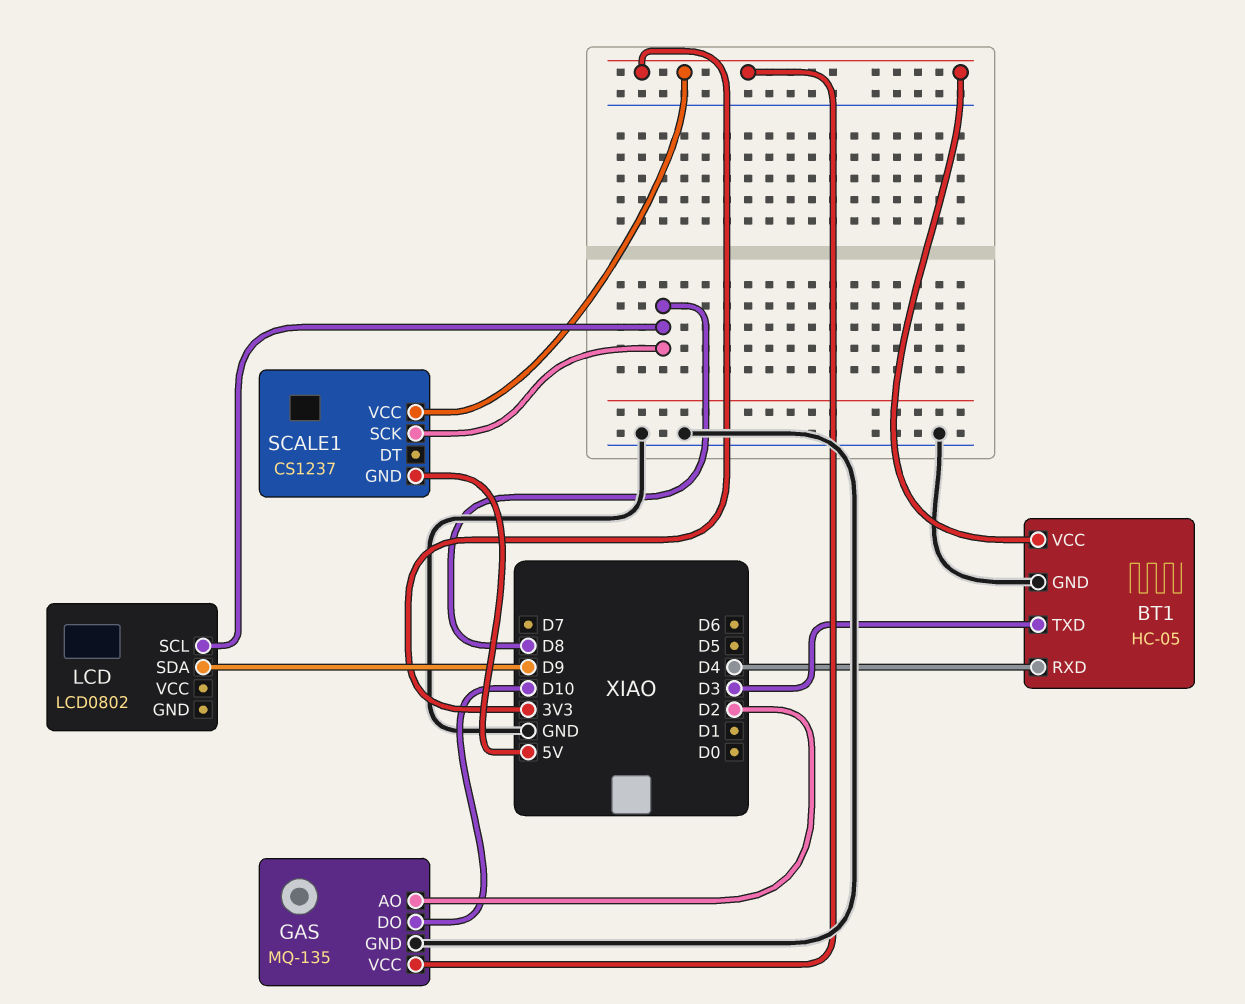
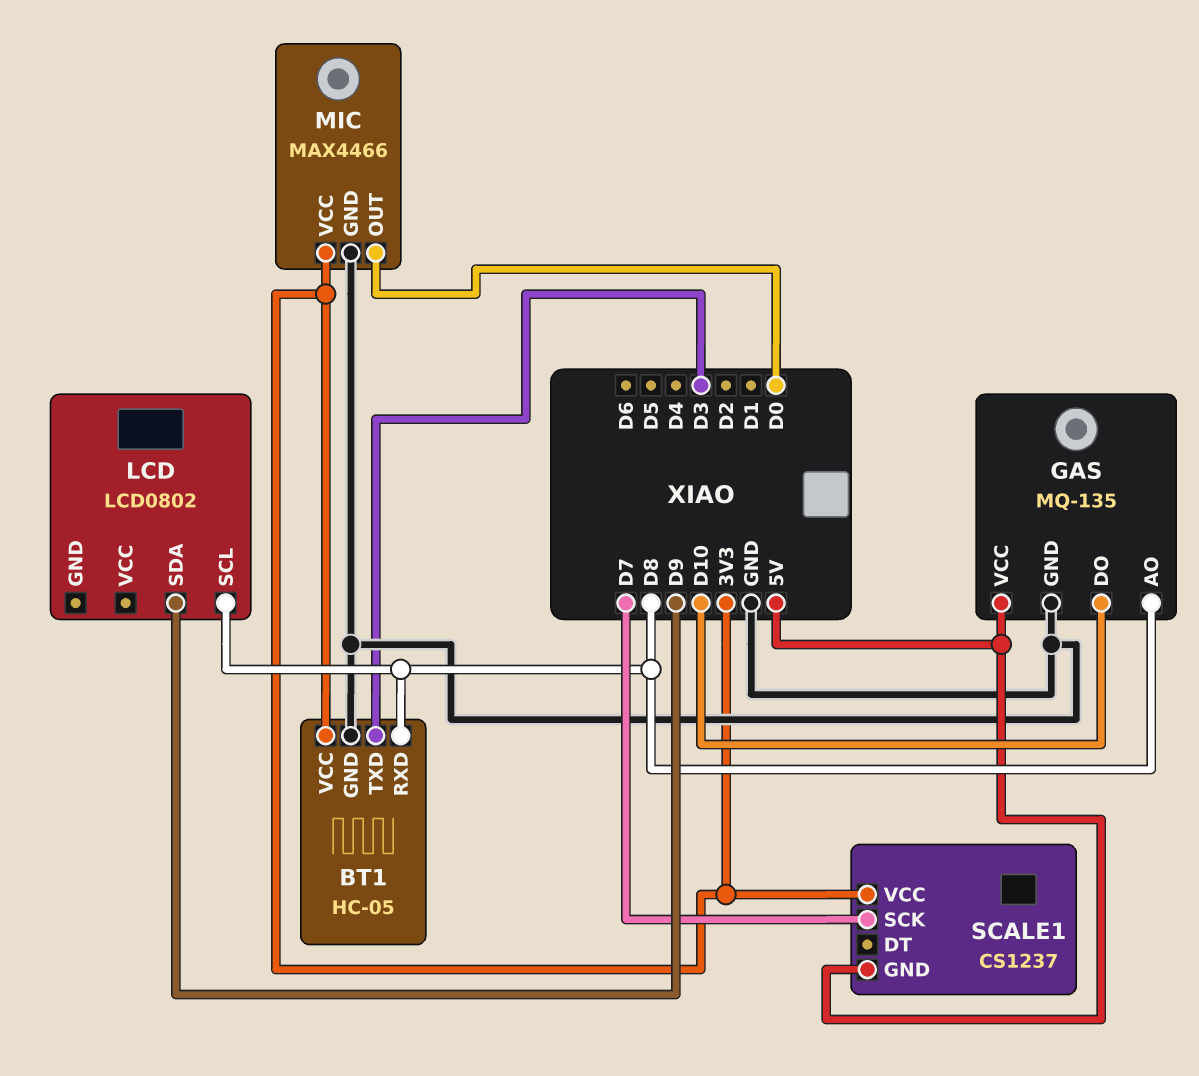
BT1 pin RXD: D4 -> D8
GAS pin AO: D2 -> D8
GAS pin VCC: 3V3 -> 5V
MIC: none -> MAX4466
MIC pin GND: none -> GND
MIC pin OUT: none -> D0
MIC pin VCC: none -> 3V3
SCALE1 pin SCK: D8 -> D7

